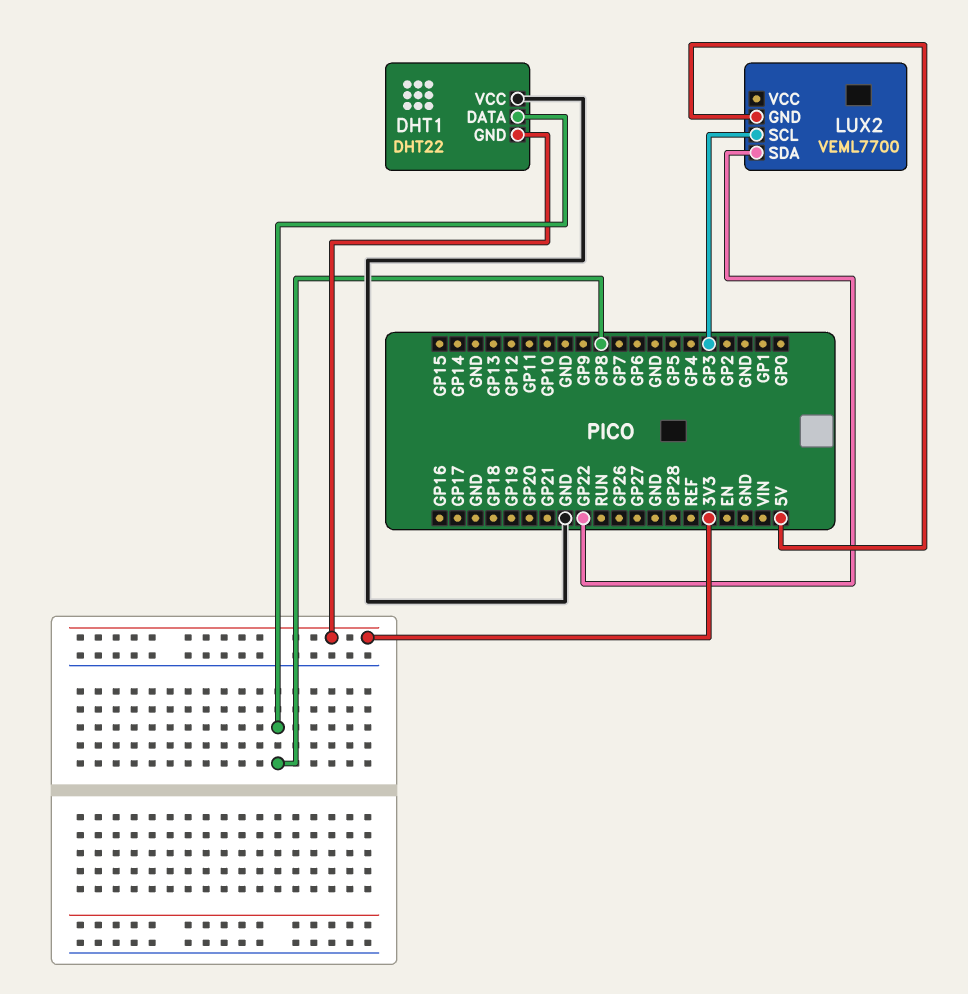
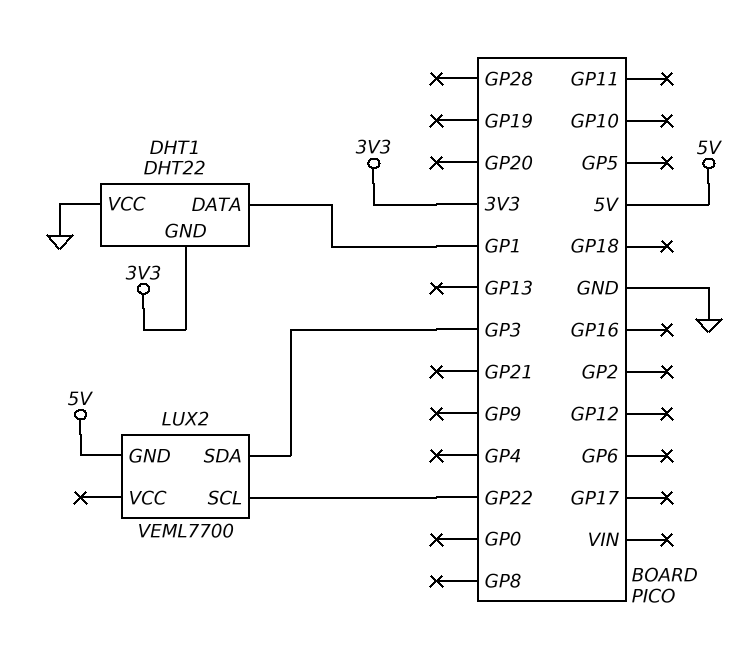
DHT1 pin DATA: GP8 -> GP1
LUX2 pin SCL: GP3 -> GP22
LUX2 pin SDA: GP22 -> GP3

